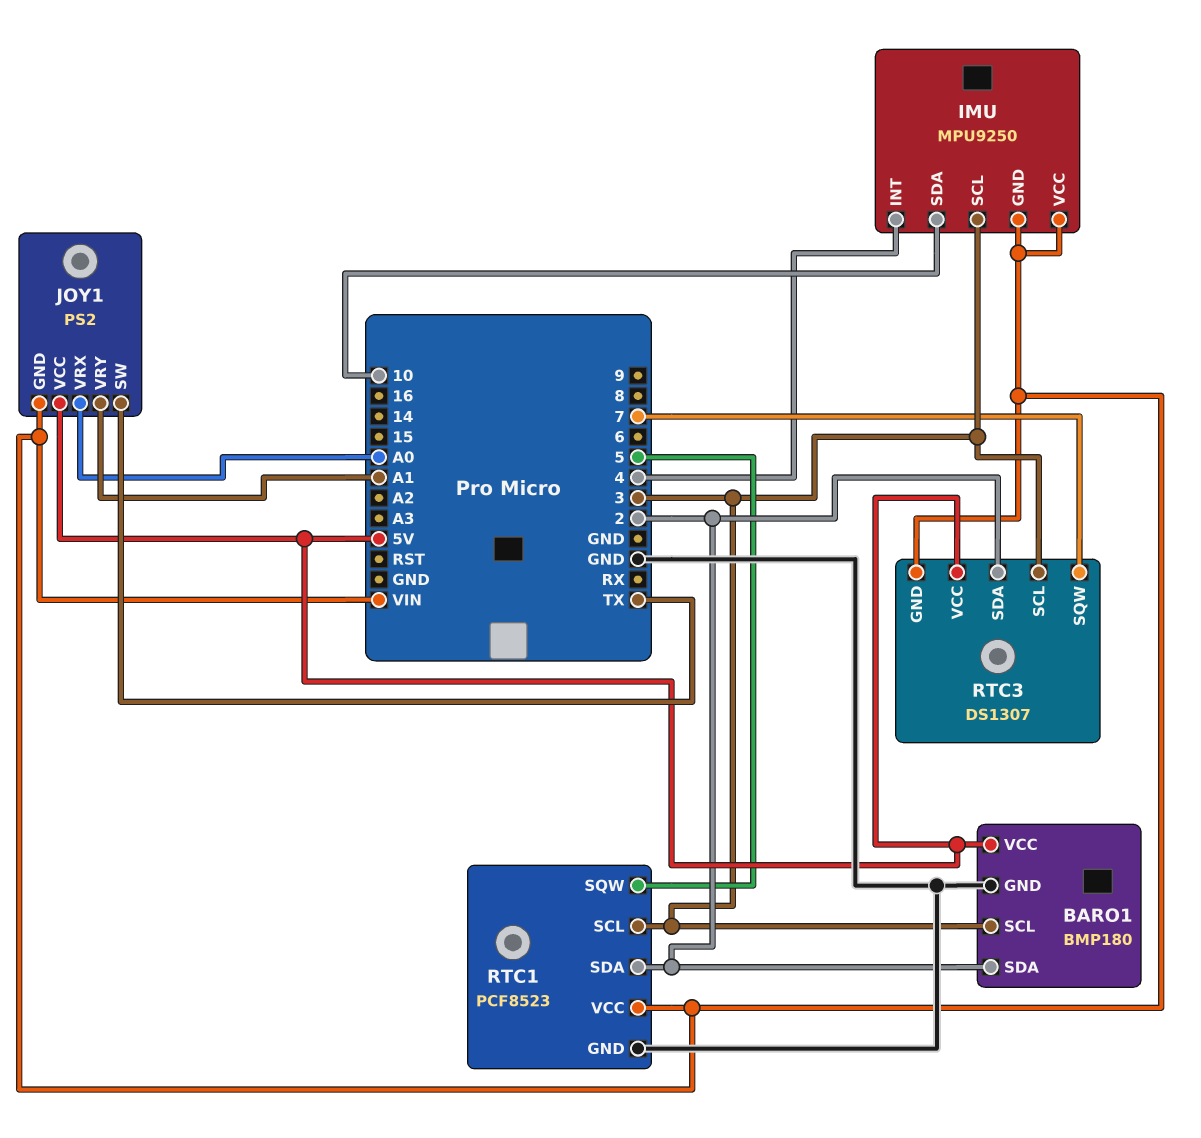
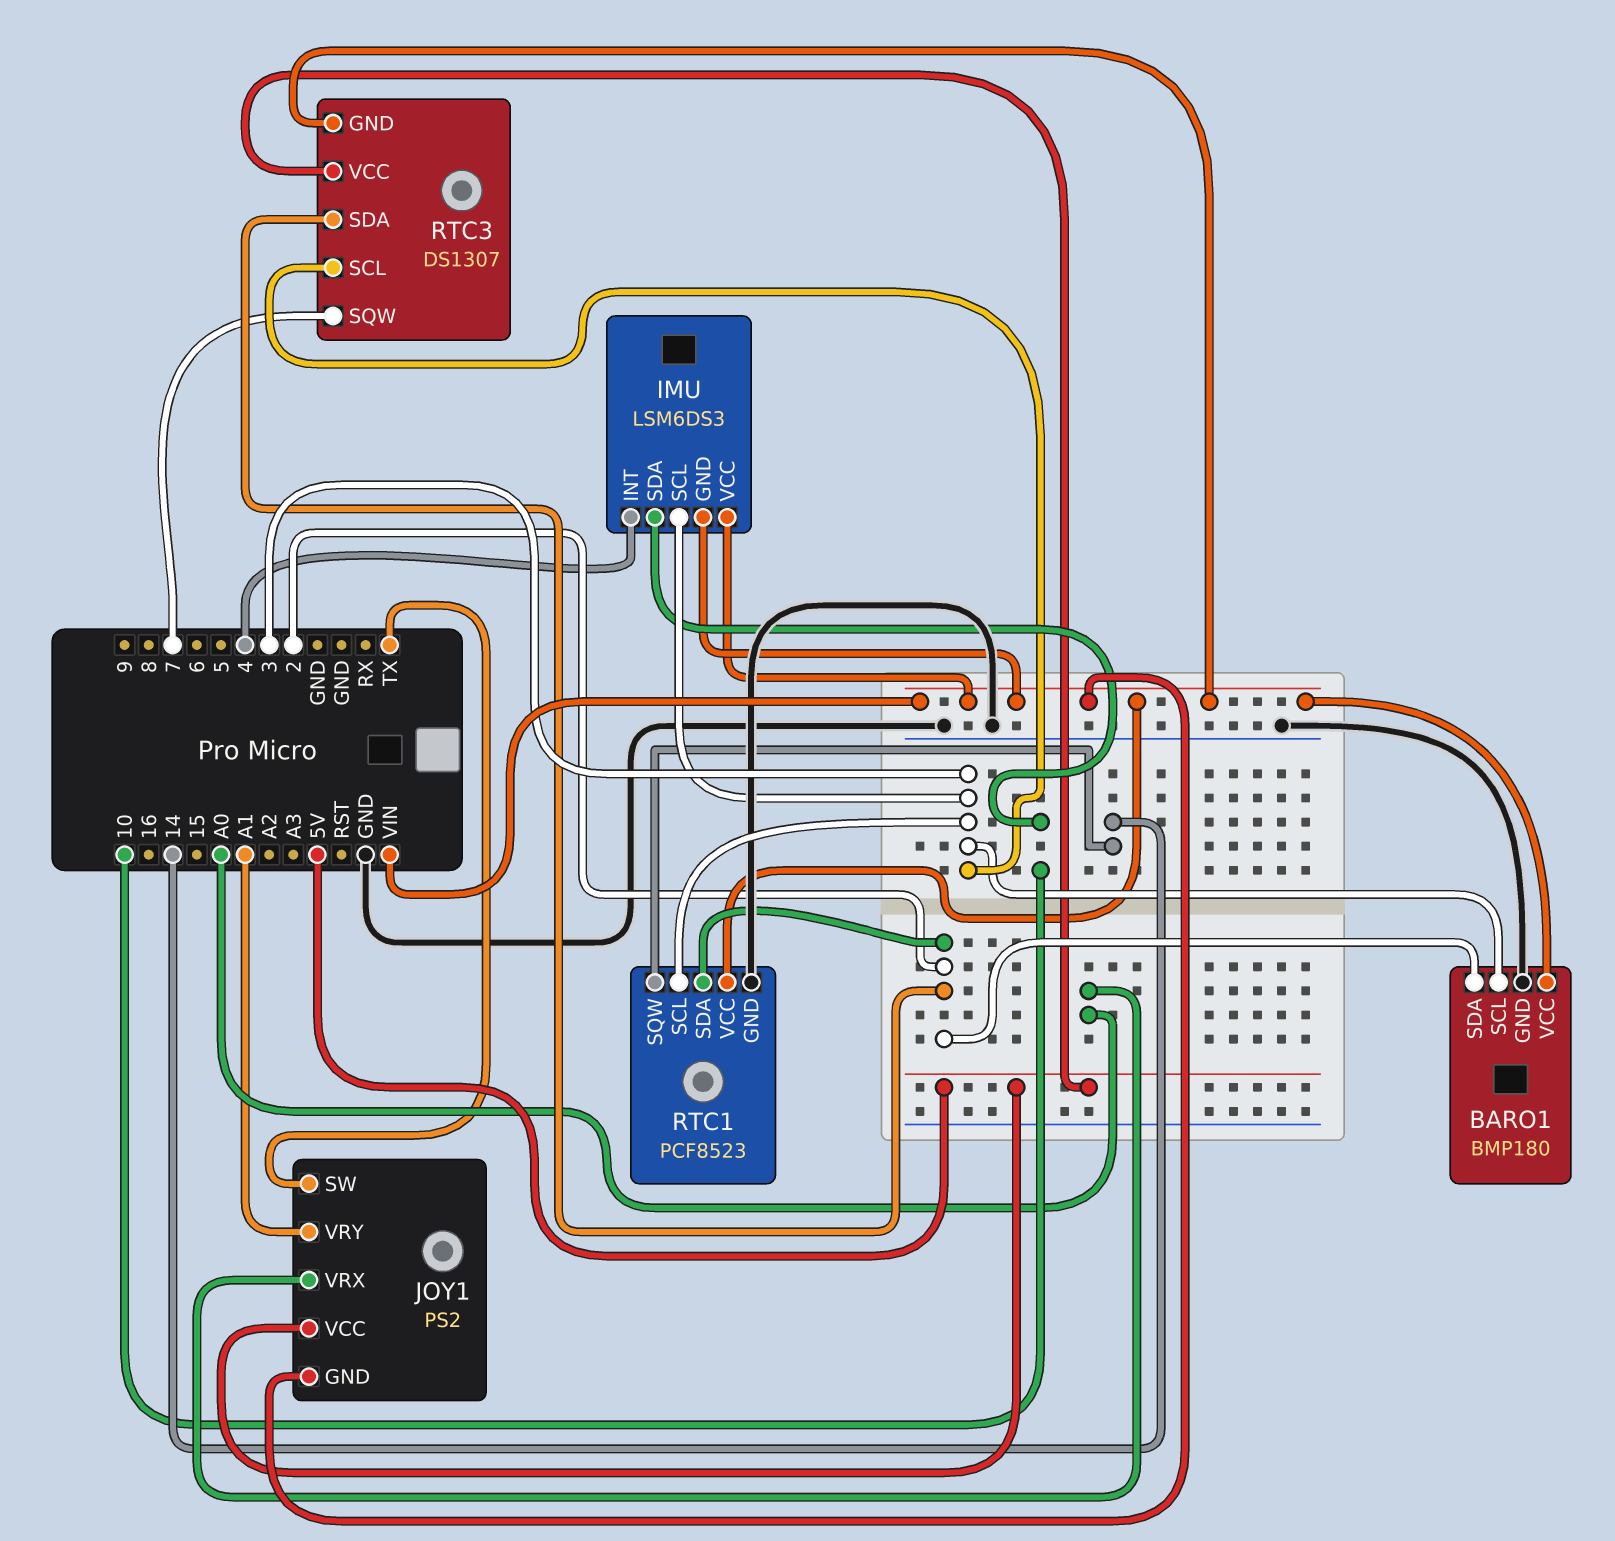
BARO1 pin VCC: 5V -> VIN
IMU: MPU9250 -> LSM6DS3
RTC1 pin SQW: 5 -> 14

